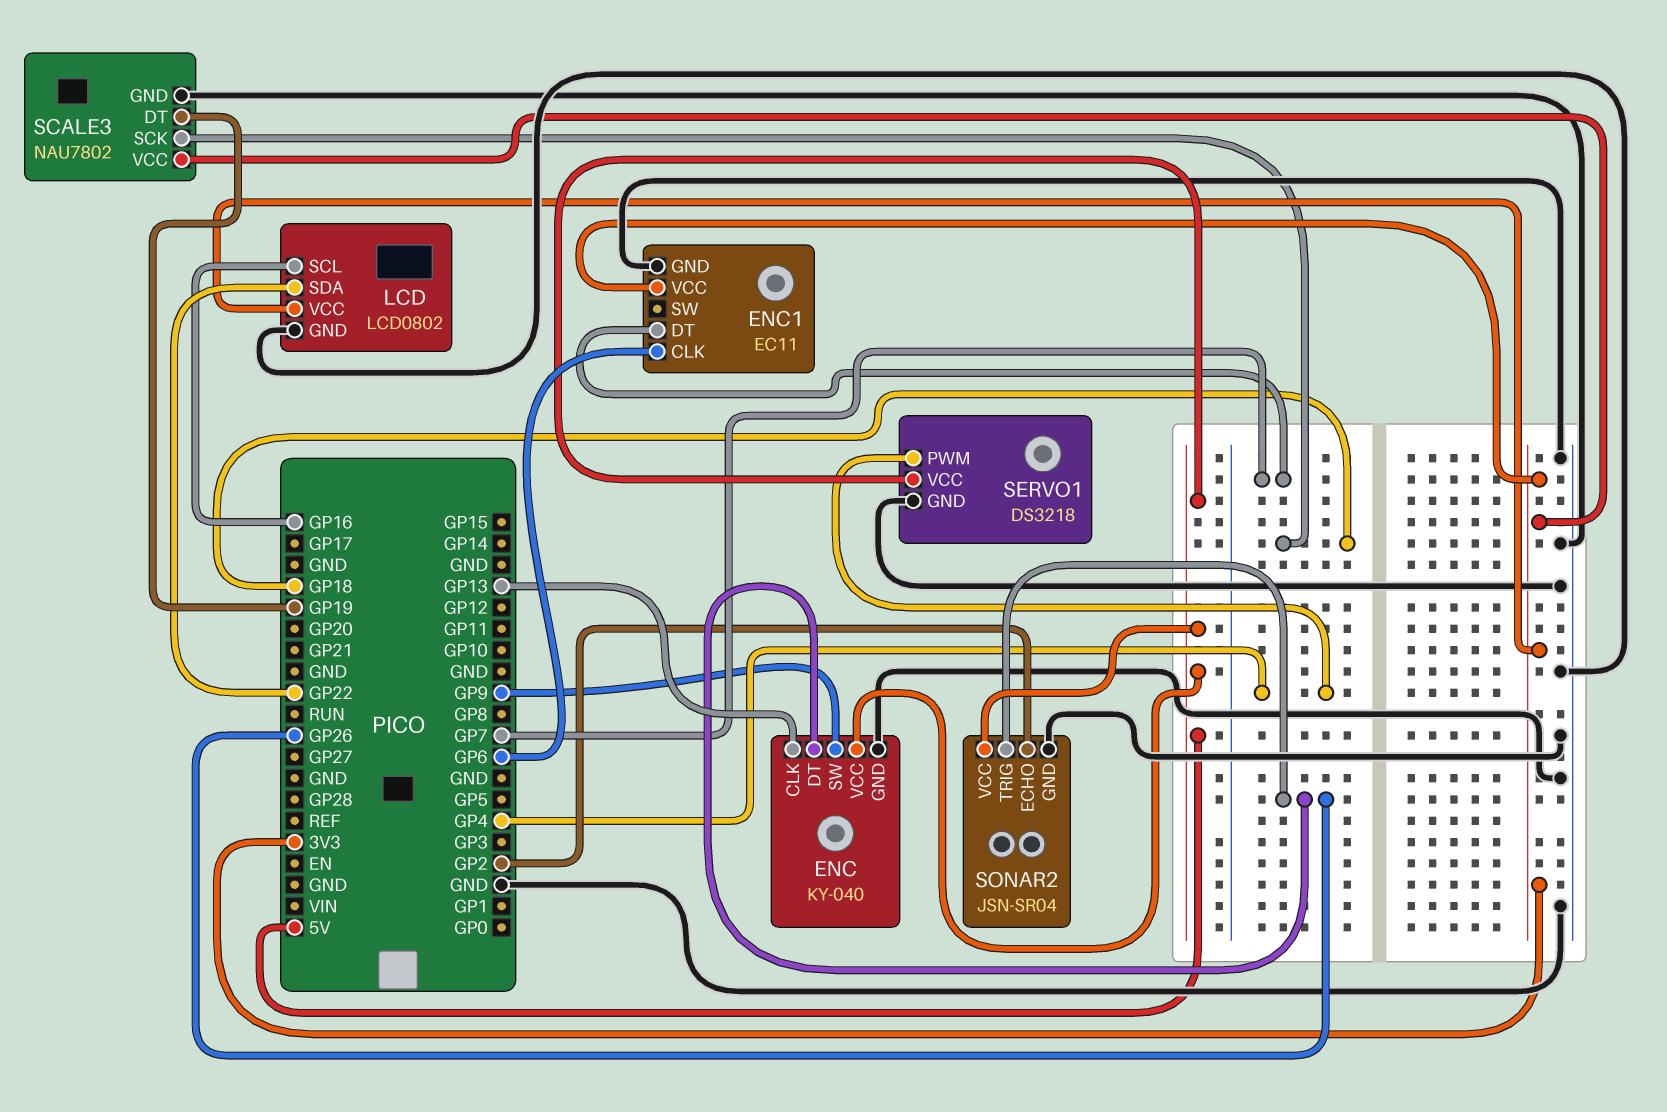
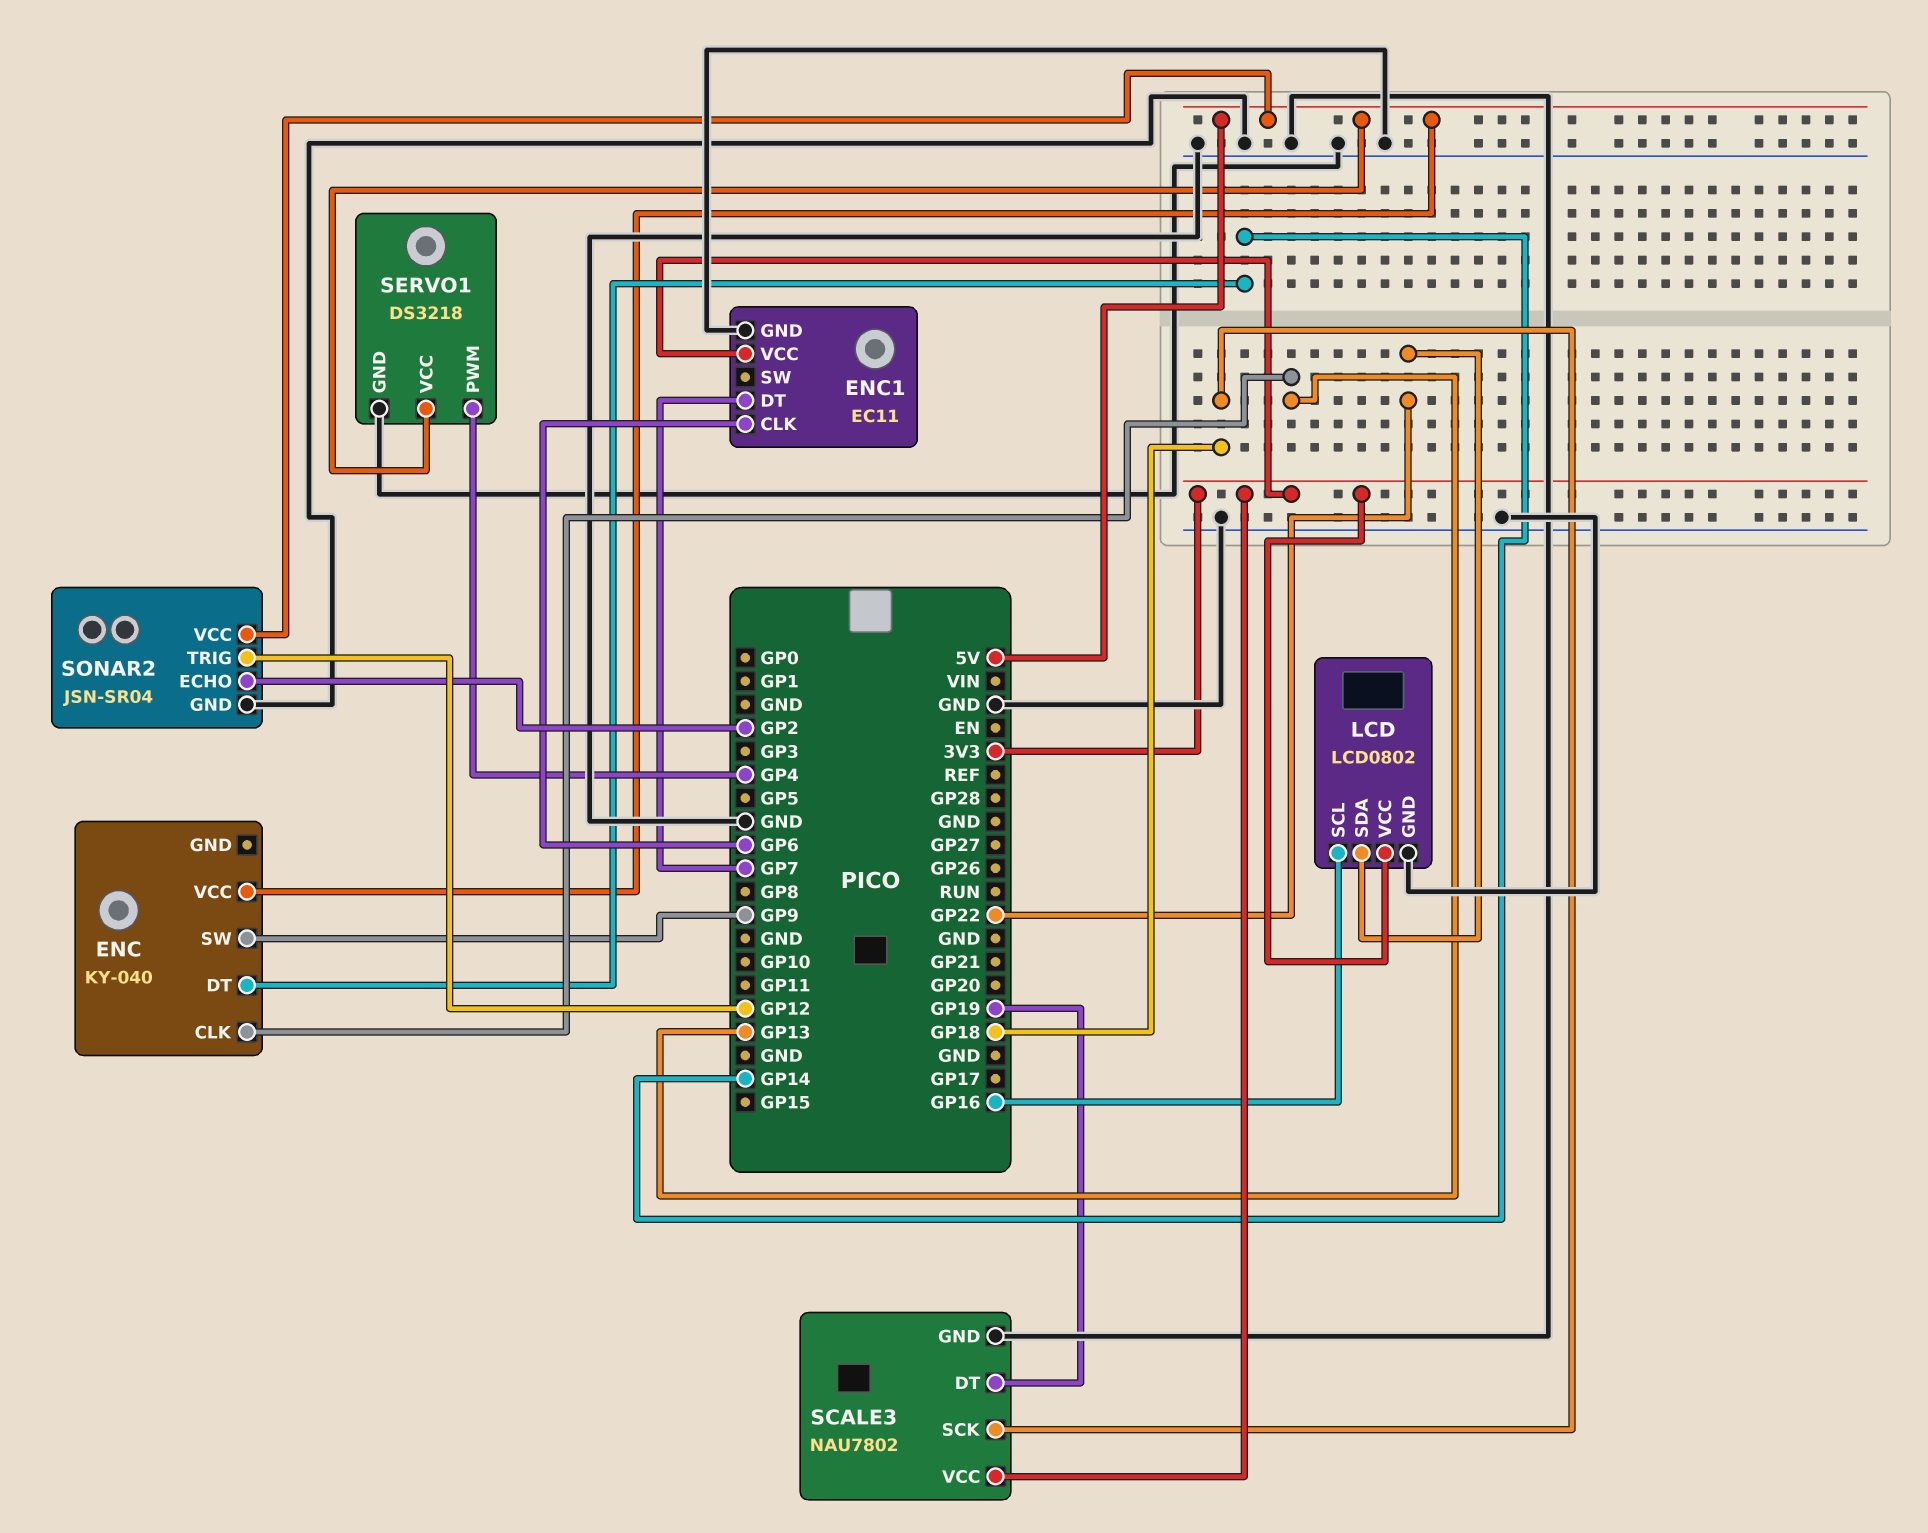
ENC pin DT: GP26 -> GP14
ENC pin GND: GND -> none
SONAR2 pin TRIG: GP26 -> GP12

